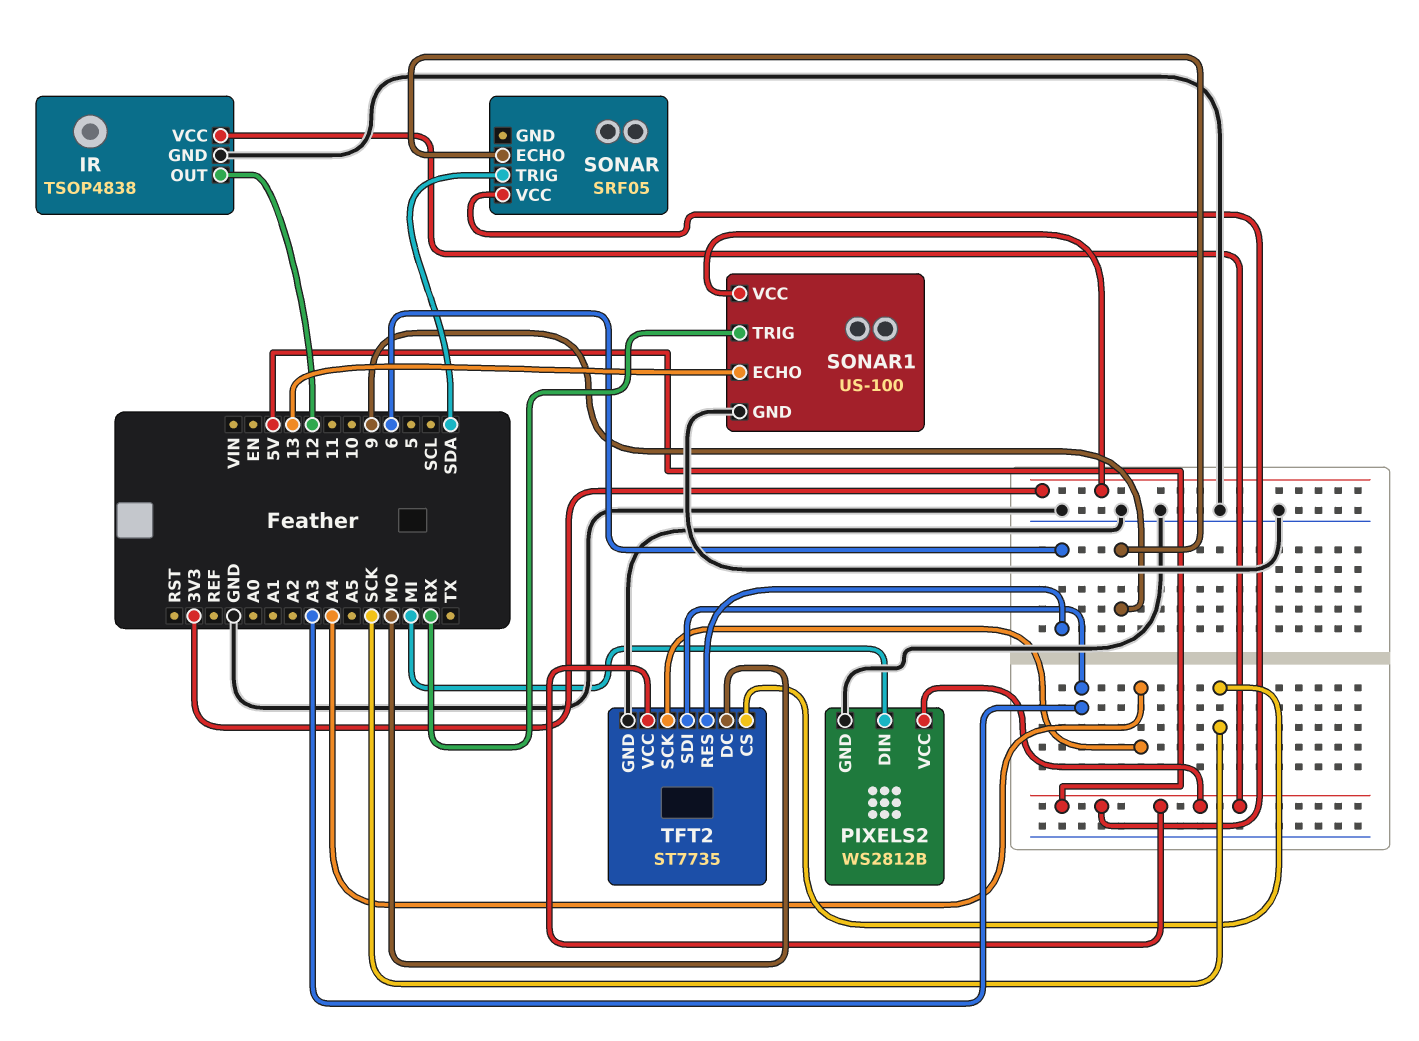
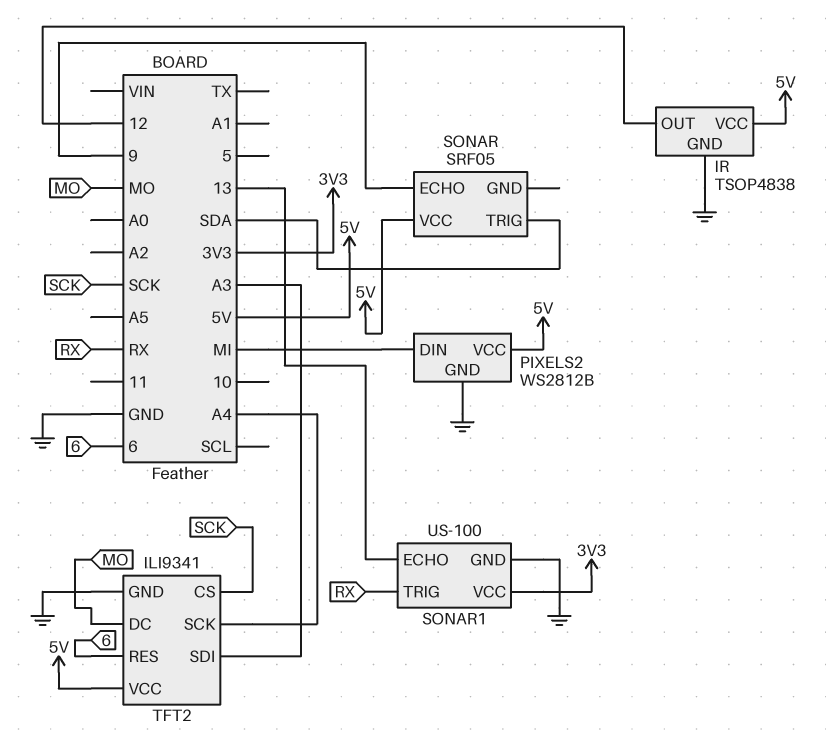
TFT2: ST7735 -> ILI9341

